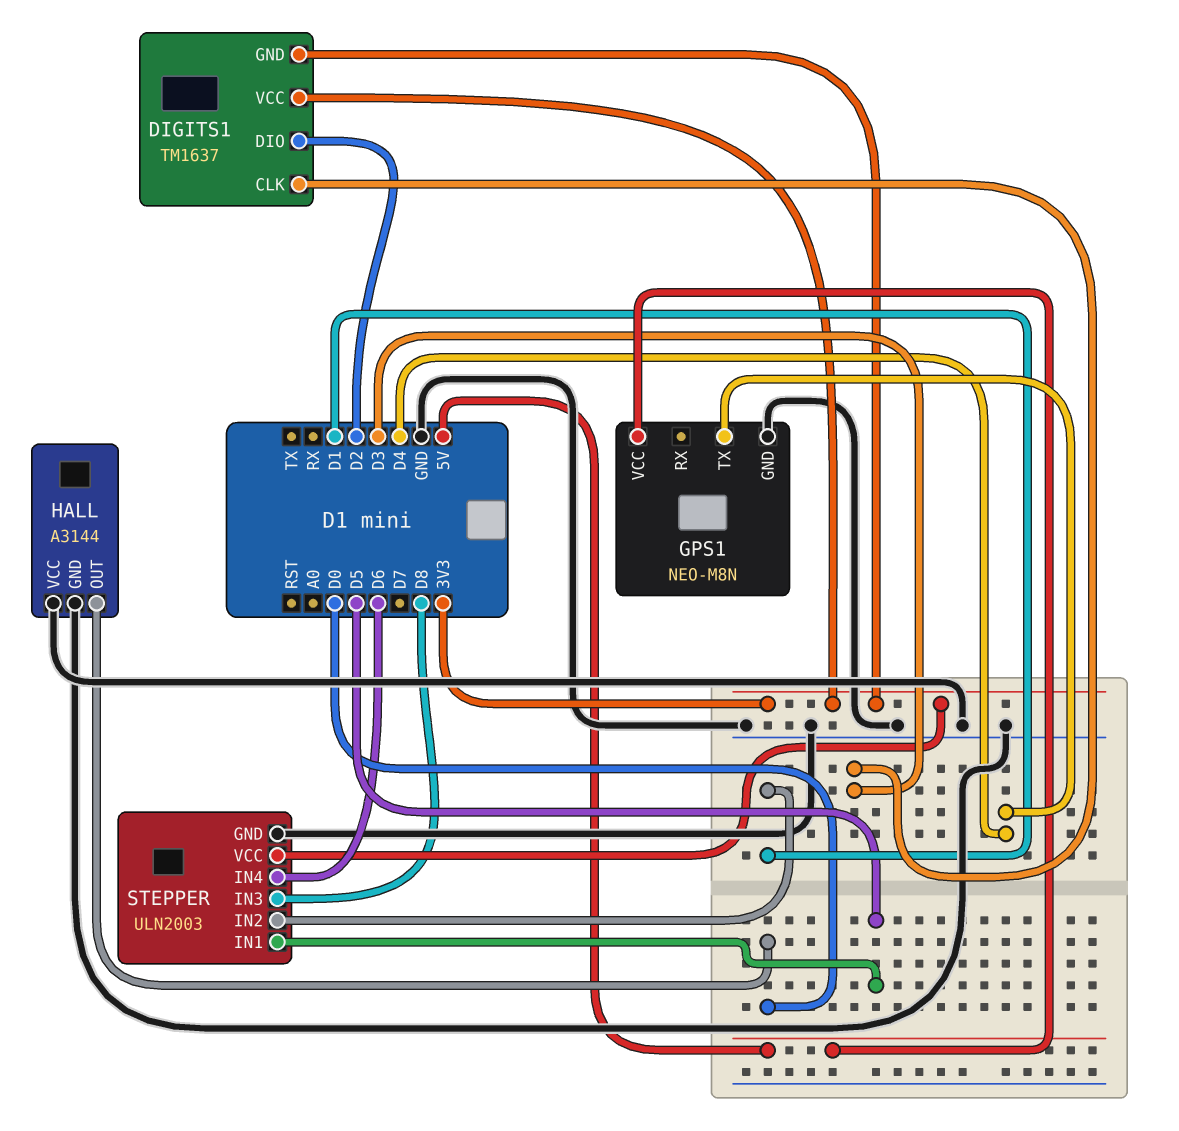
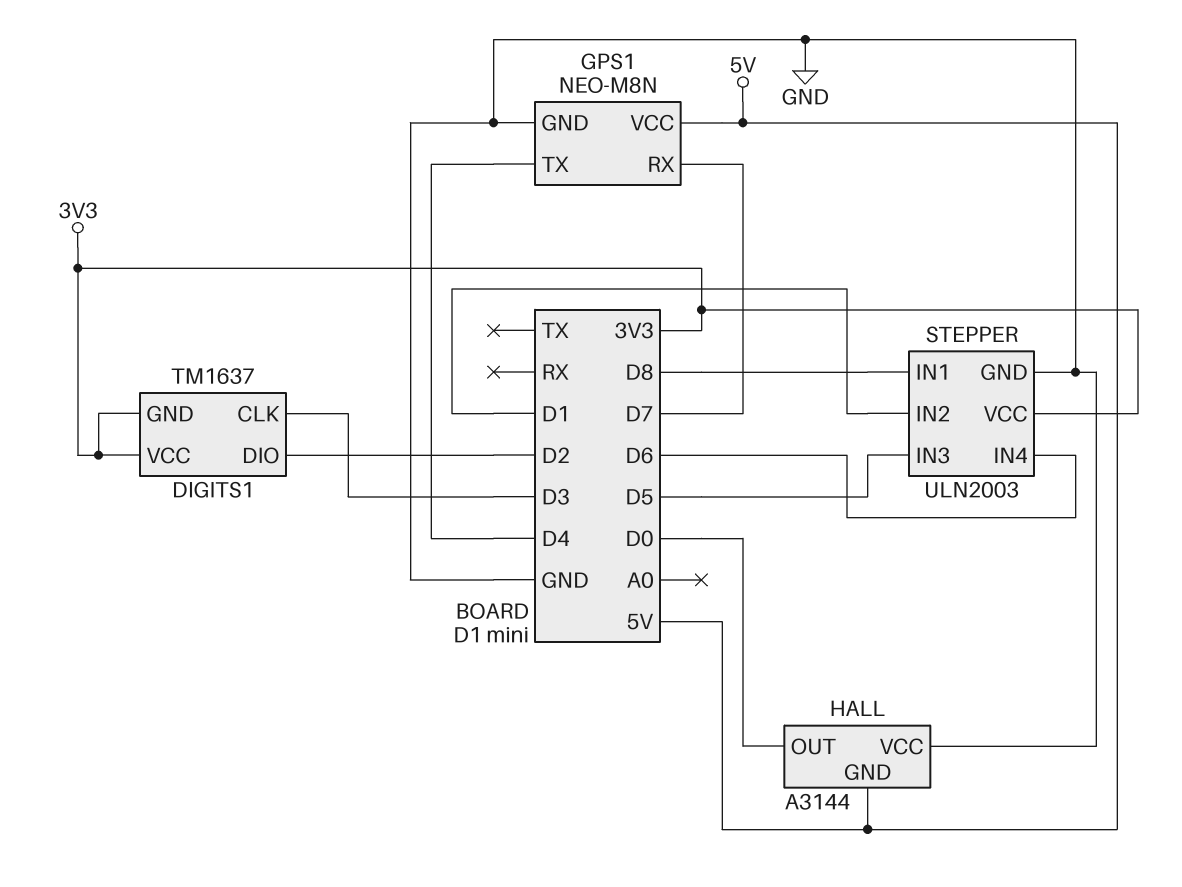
GPS1 pin RX: none -> D7
HALL pin GND: GND -> 5V
STEPPER pin IN1: D5 -> D8
STEPPER pin IN3: D8 -> D5

